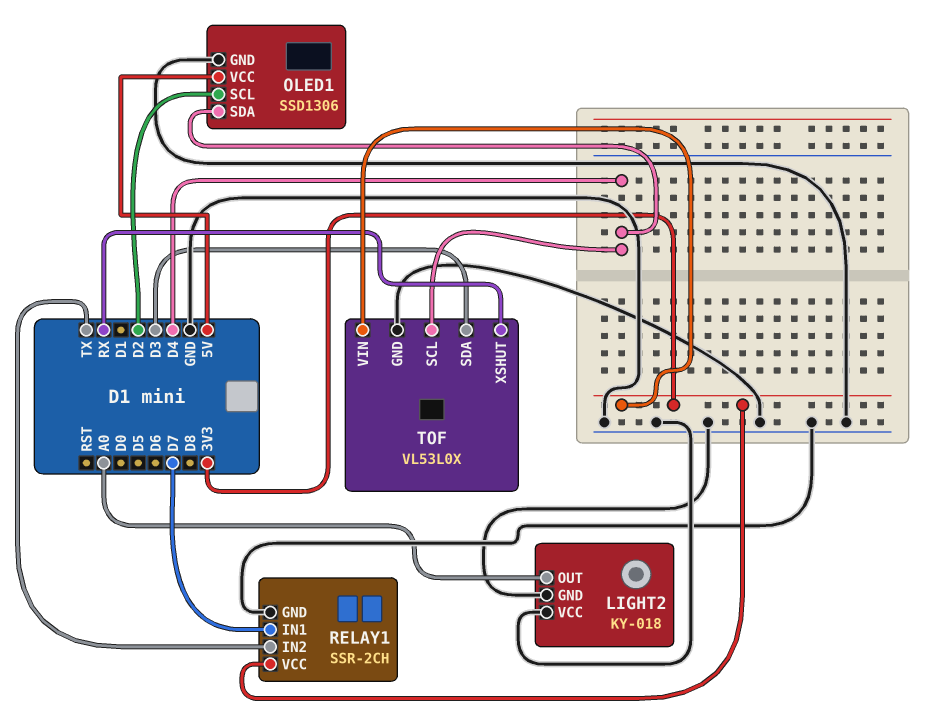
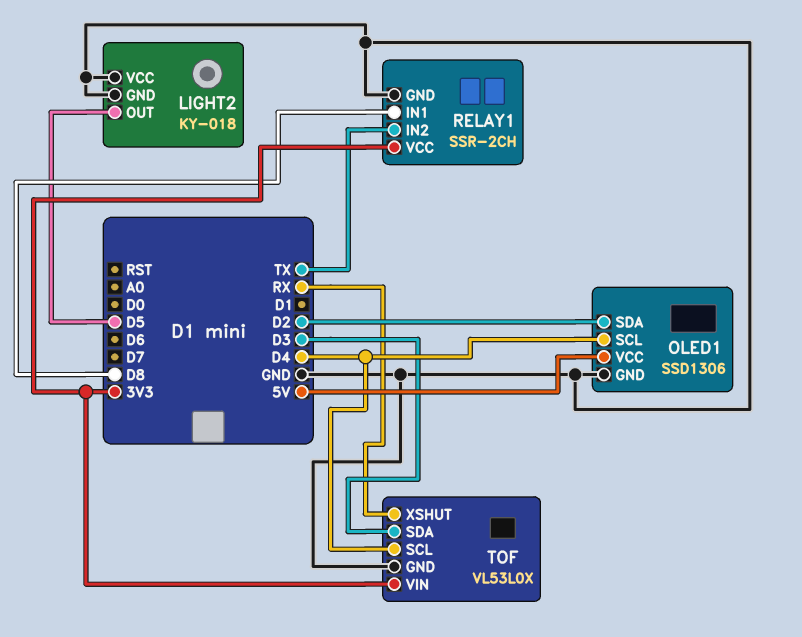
LIGHT2 pin OUT: A0 -> D5
OLED1 pin SCL: D2 -> D4
OLED1 pin SDA: D4 -> D2
RELAY1 pin IN1: D7 -> D8

